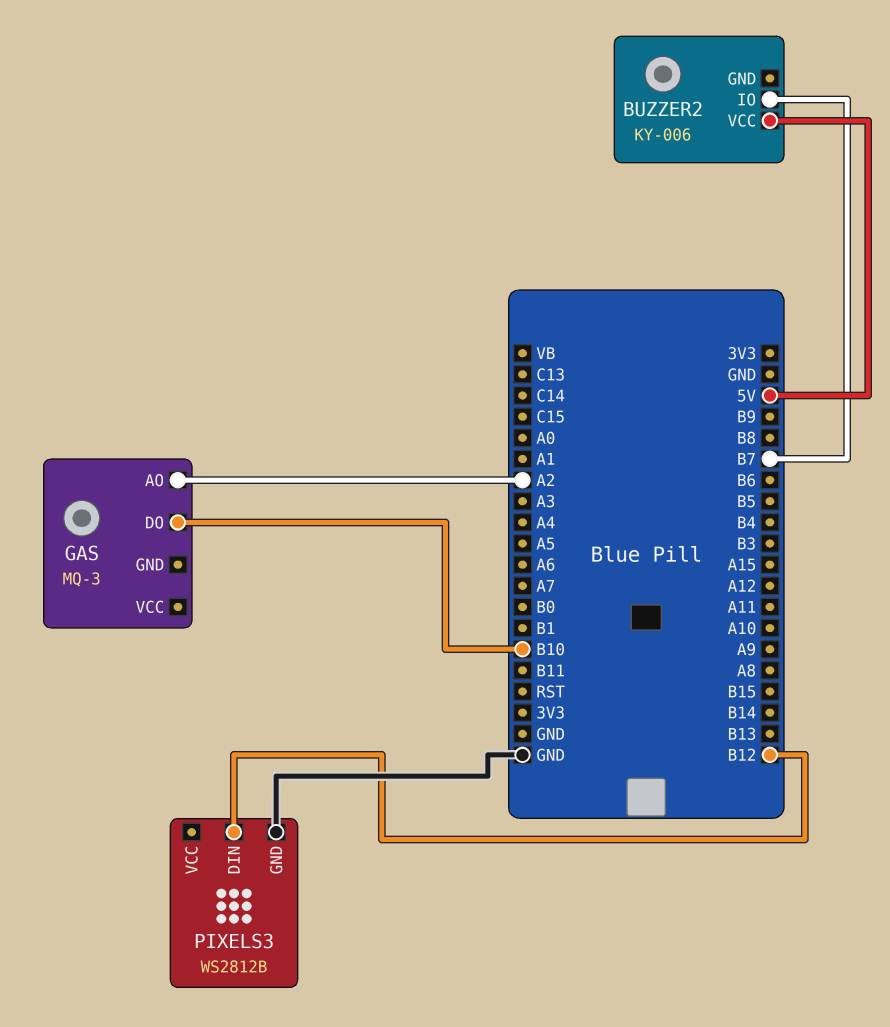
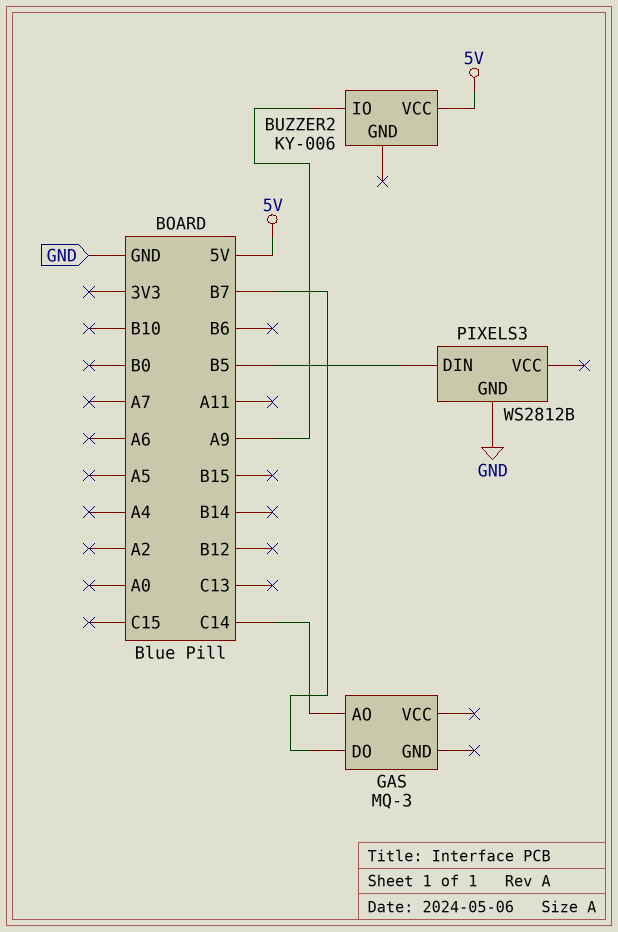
BUZZER2 pin IO: B7 -> A9
GAS pin AO: A2 -> C14
GAS pin DO: B10 -> B7
PIXELS3 pin DIN: B12 -> B5

